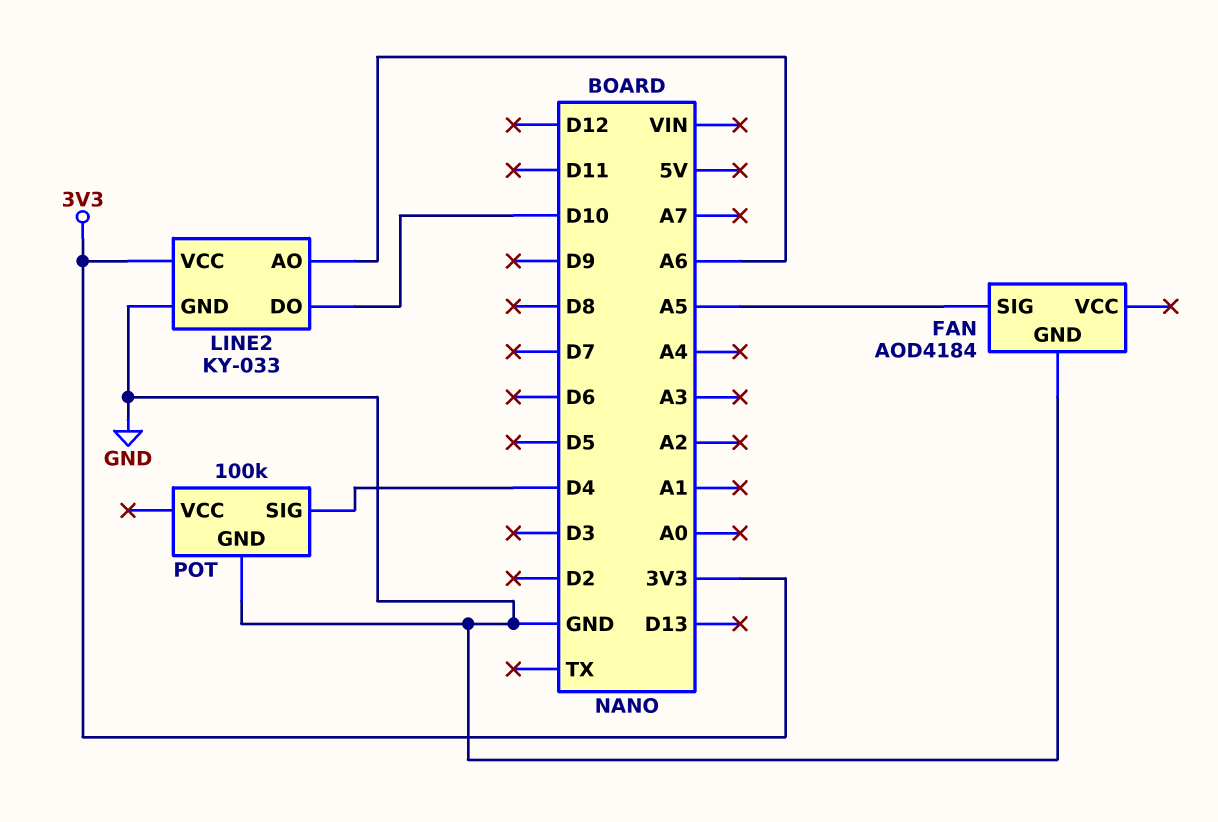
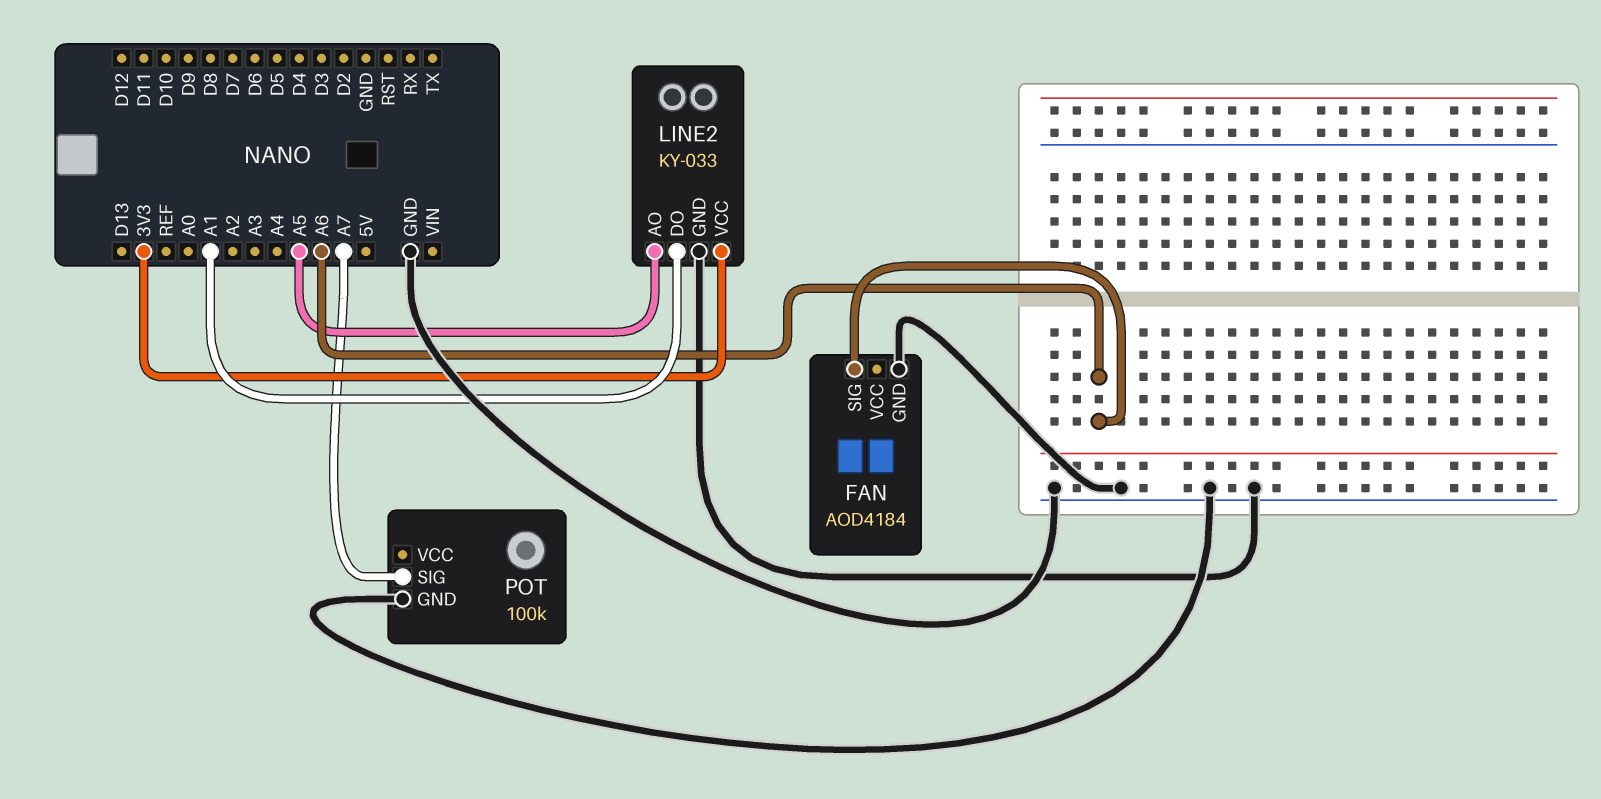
FAN pin SIG: A5 -> A6
LINE2 pin AO: A6 -> A5
LINE2 pin DO: D10 -> A1
POT pin SIG: D4 -> A7

